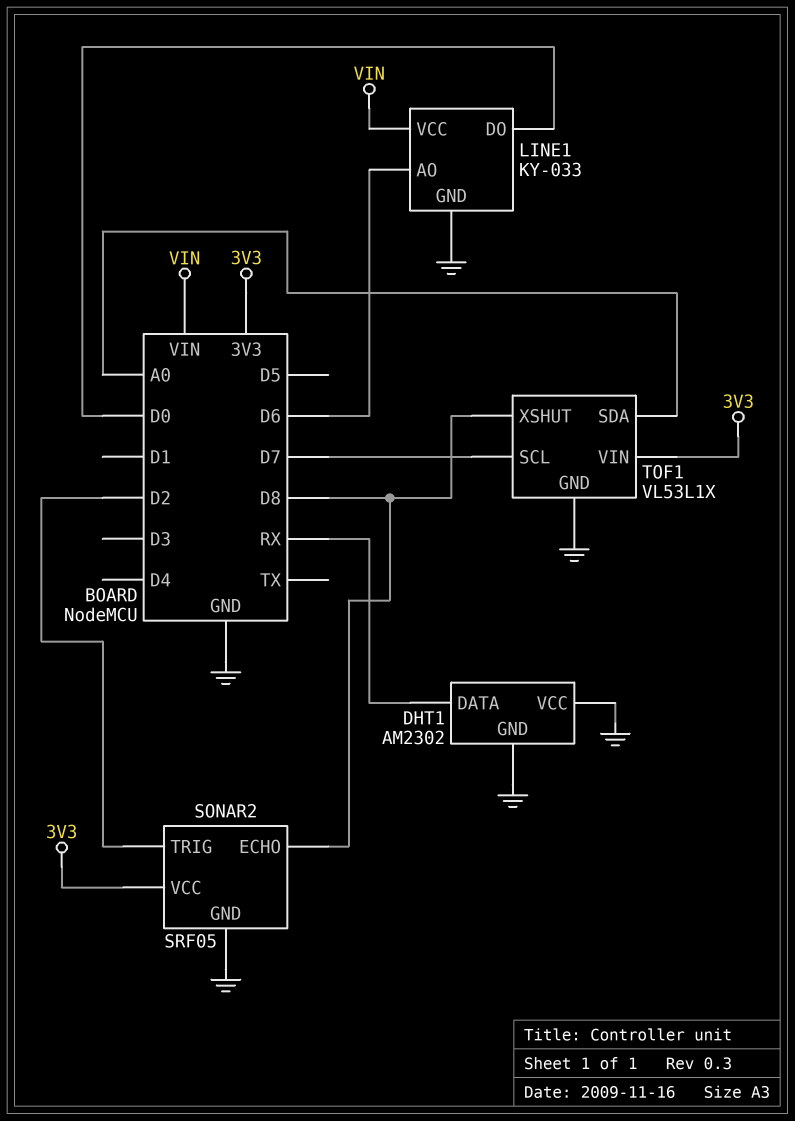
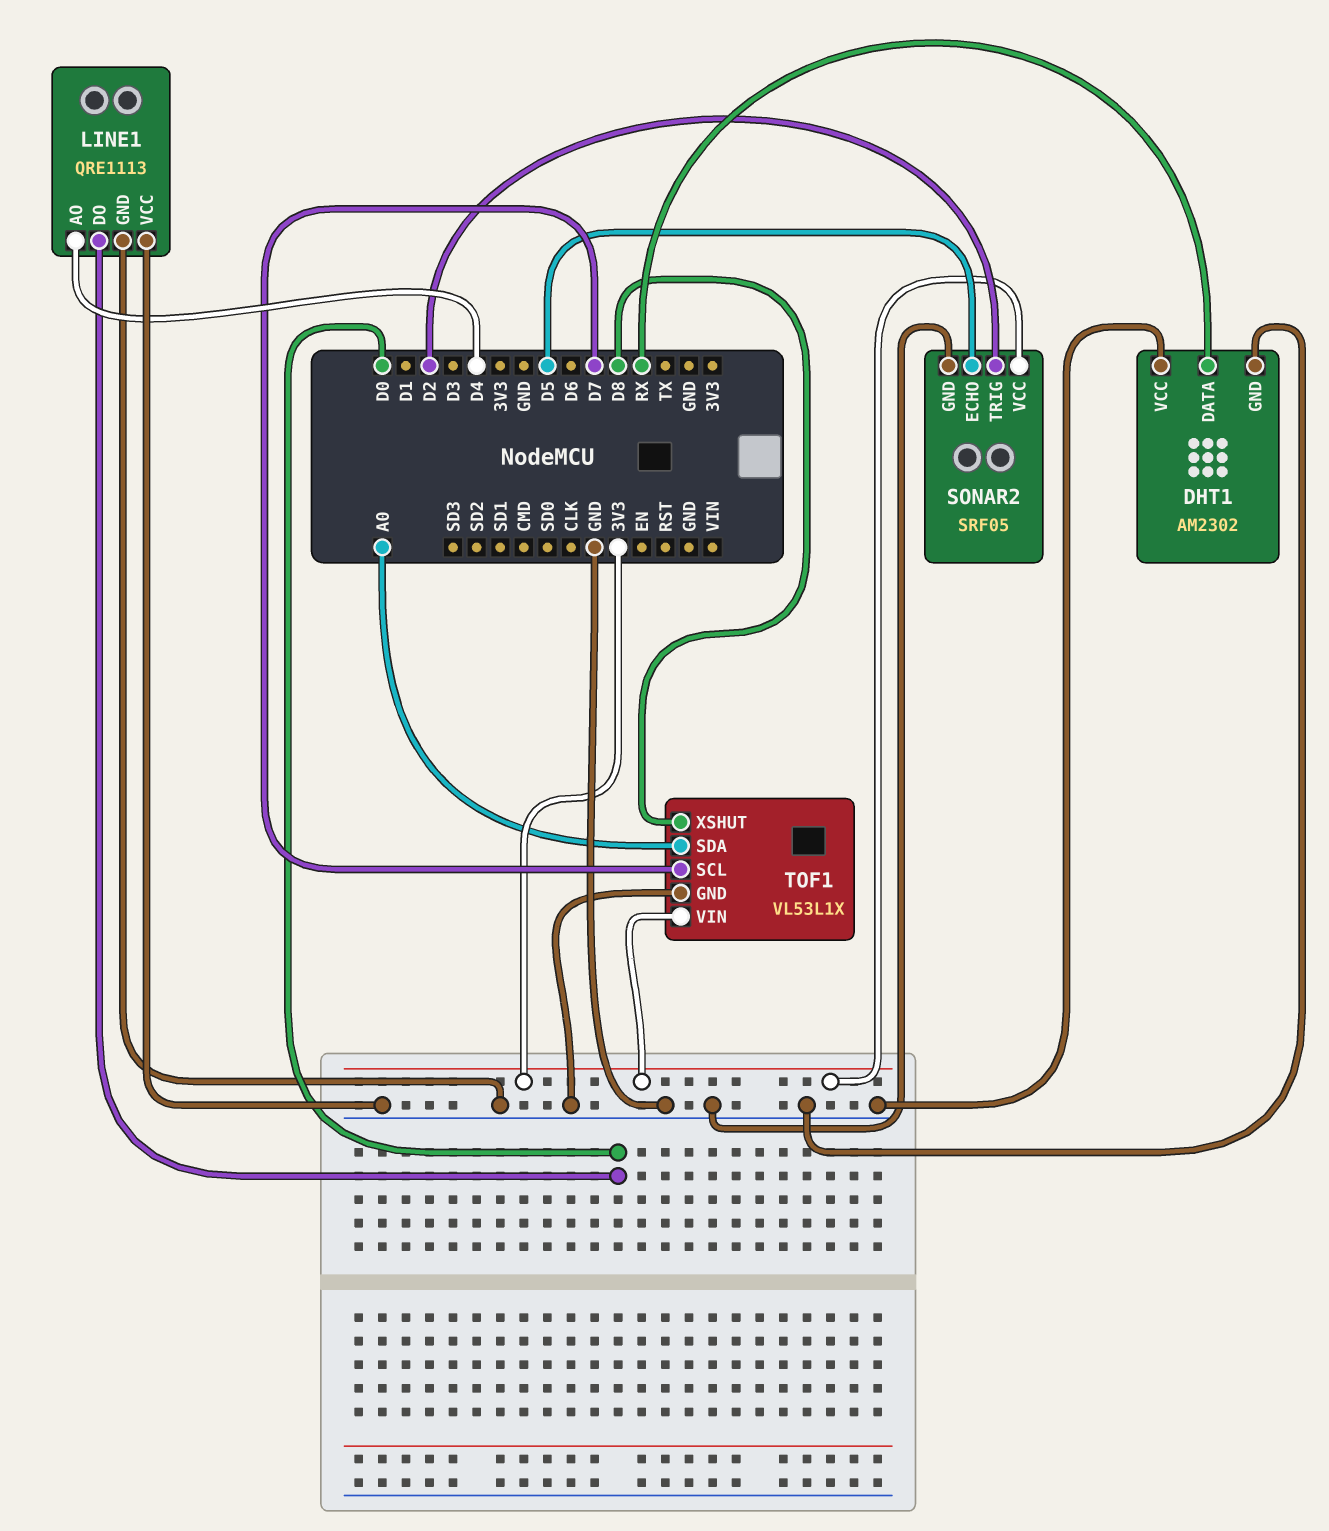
LINE1: KY-033 -> QRE1113
LINE1 pin AO: D6 -> D4
LINE1 pin VCC: VIN -> GND
SONAR2 pin ECHO: D8 -> D5

